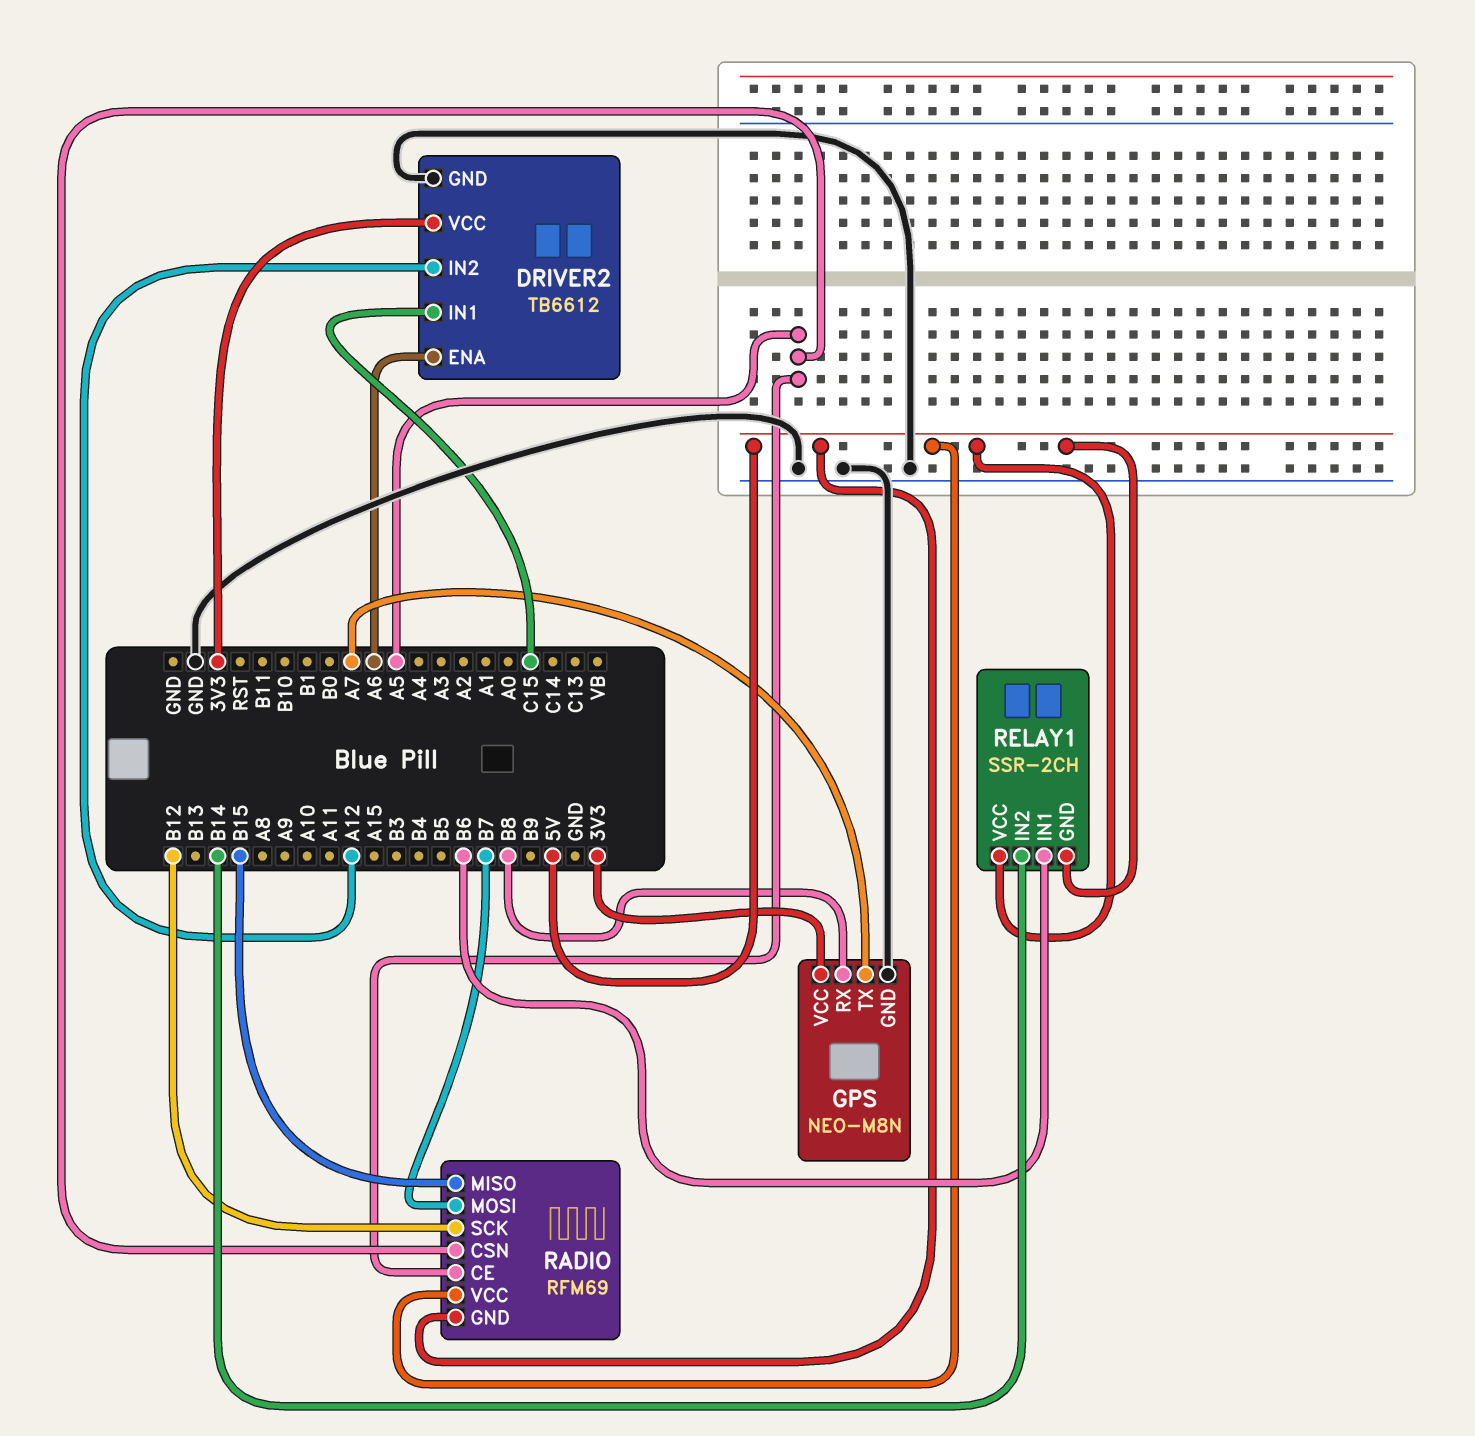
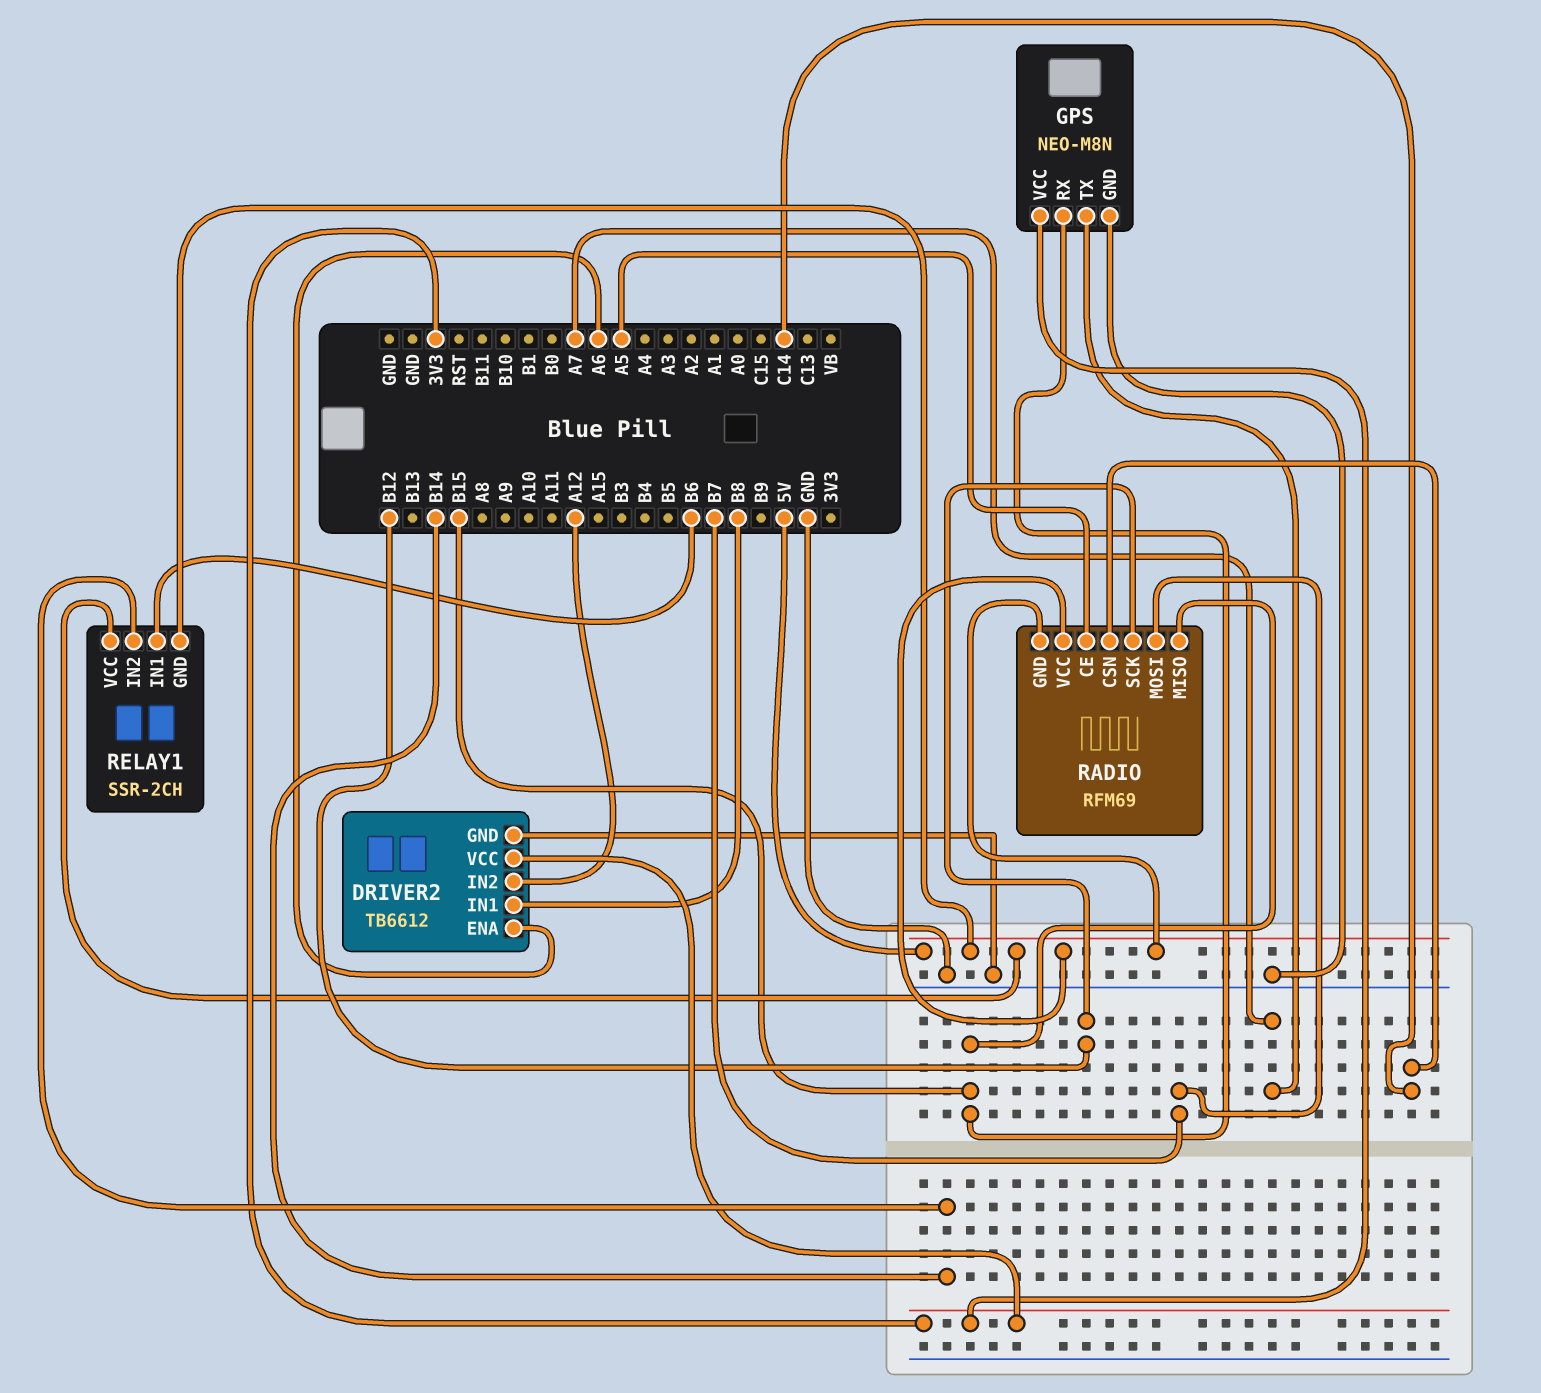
DRIVER2 pin IN1: C15 -> B8
GPS pin RX: B8 -> B15
RADIO pin CSN: A5 -> C14

